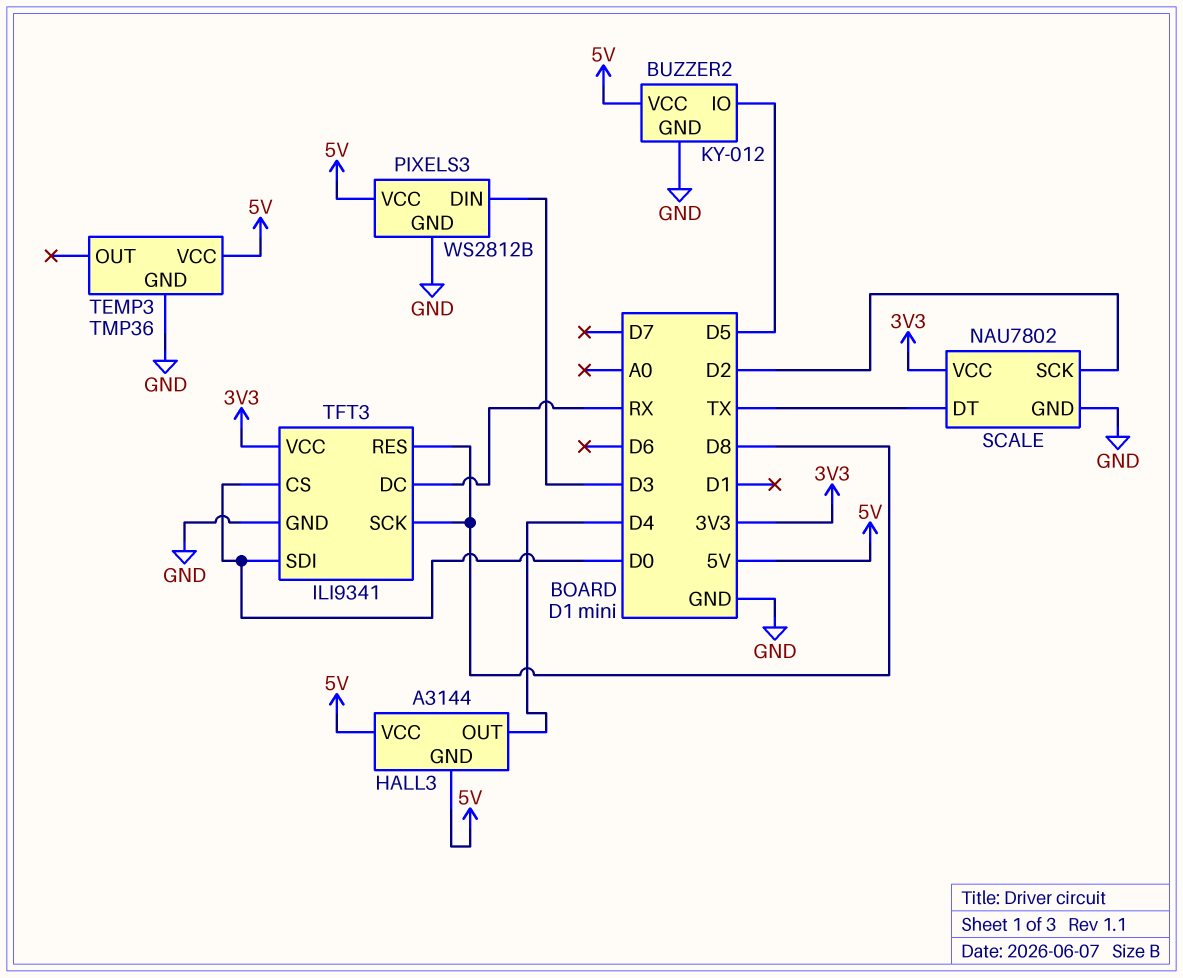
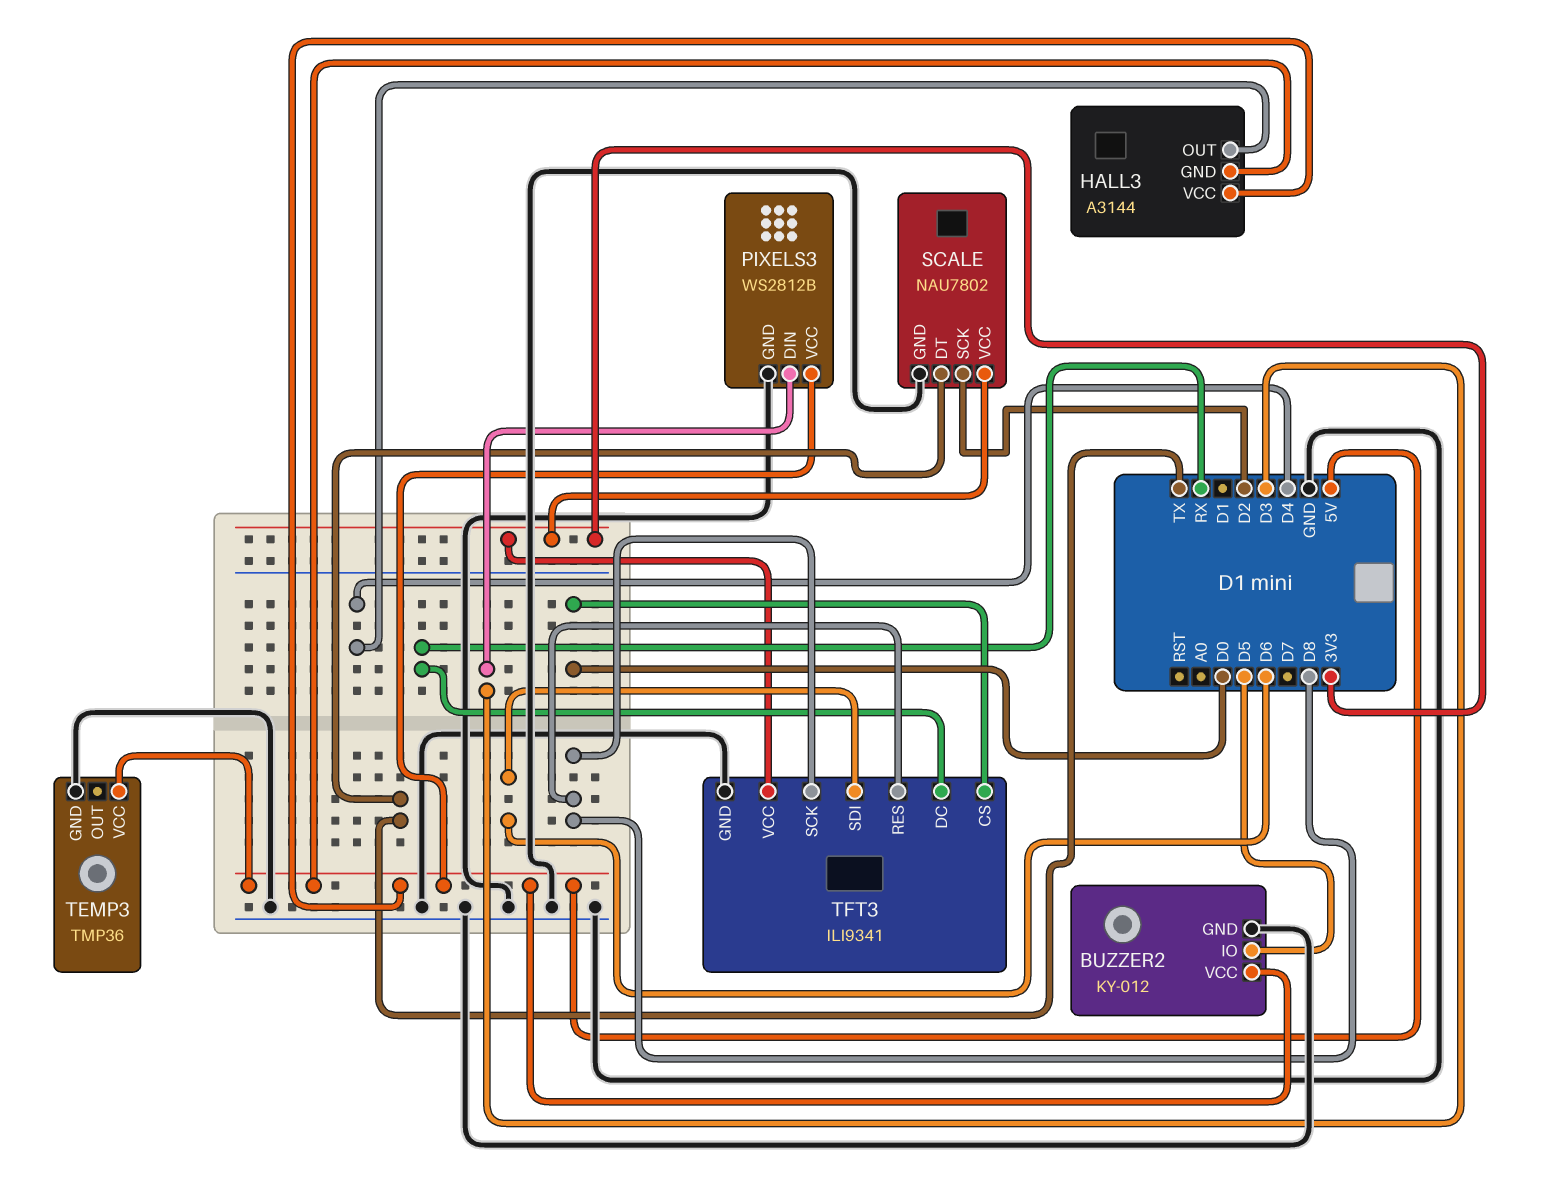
TFT3 pin SDI: D0 -> D6

